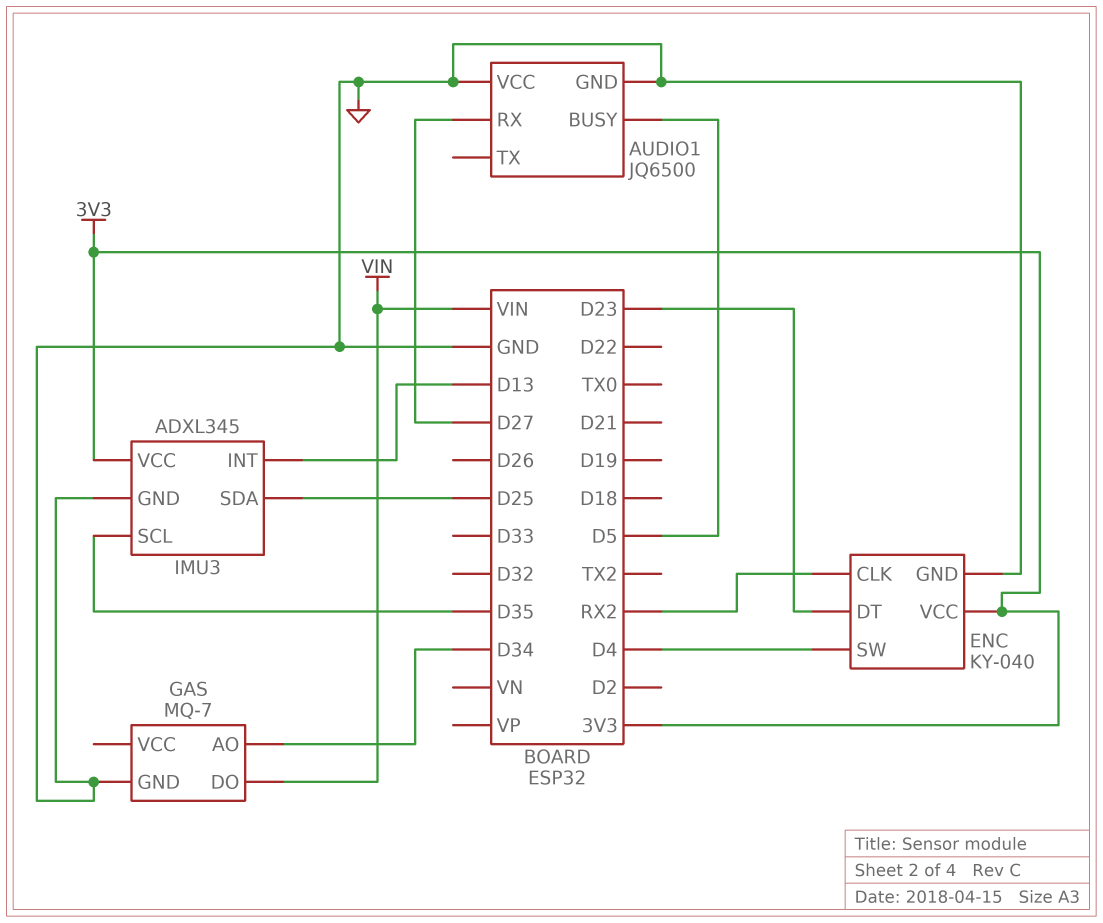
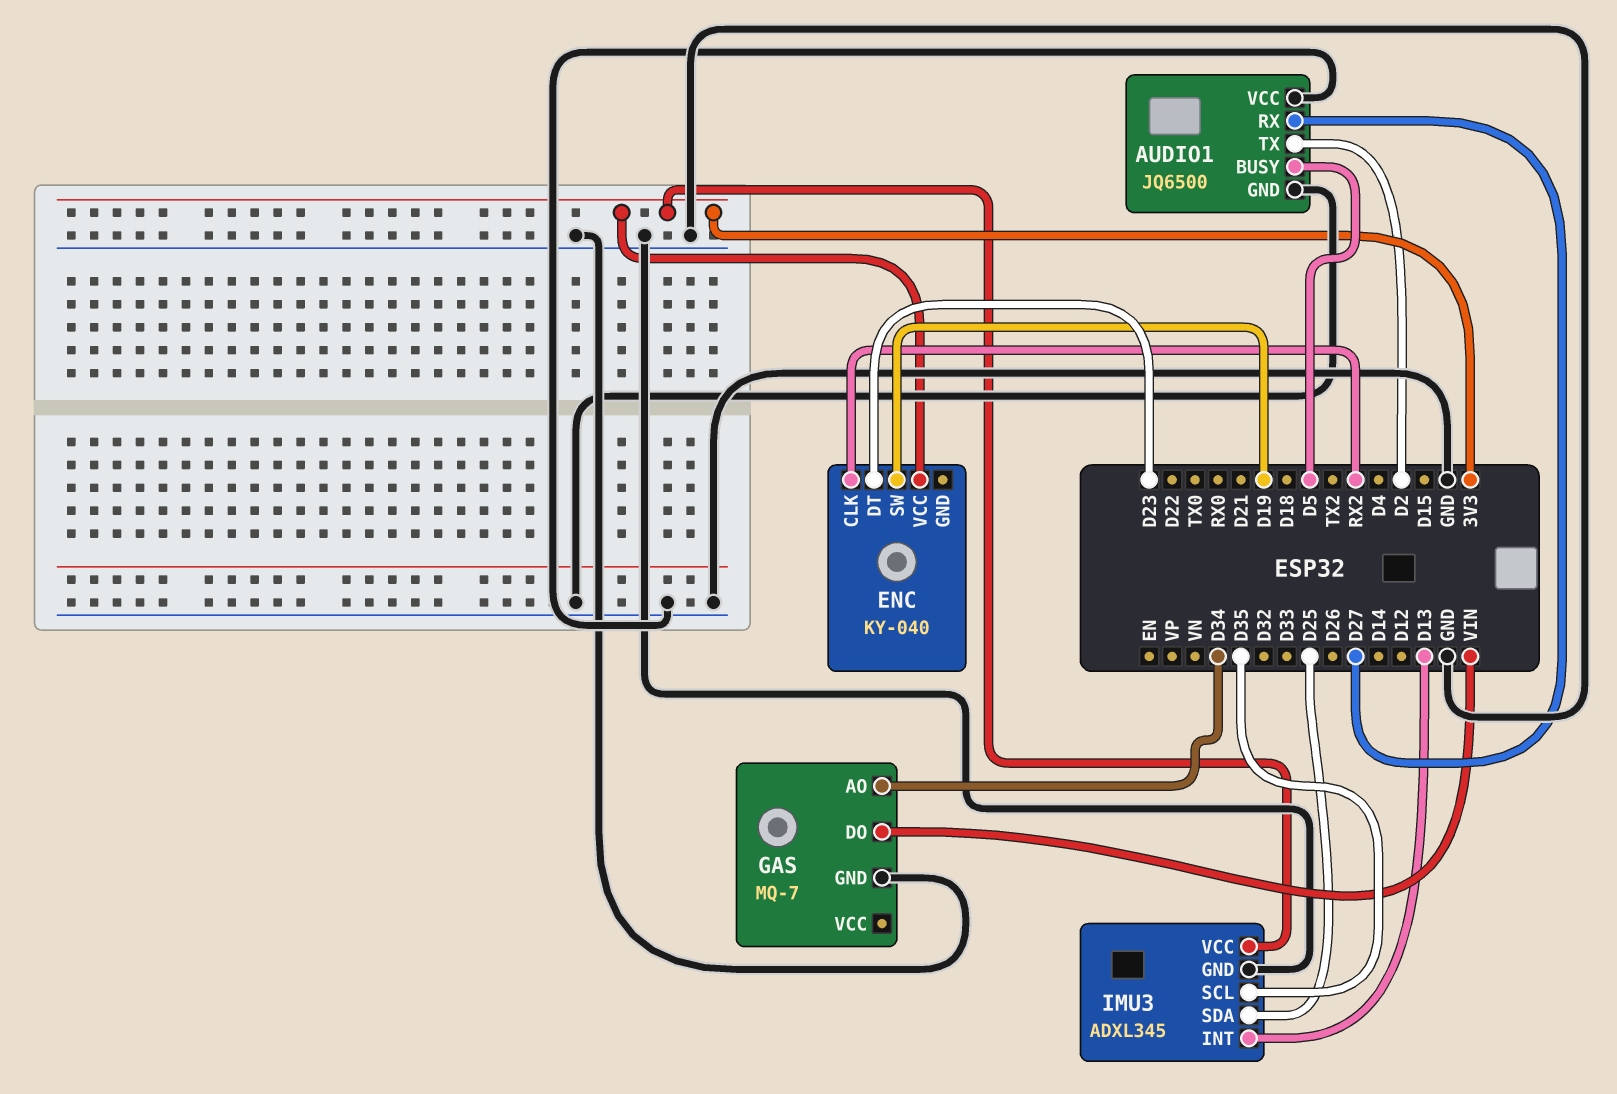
AUDIO1 pin TX: none -> D2
ENC pin GND: GND -> none
ENC pin SW: D4 -> D19

